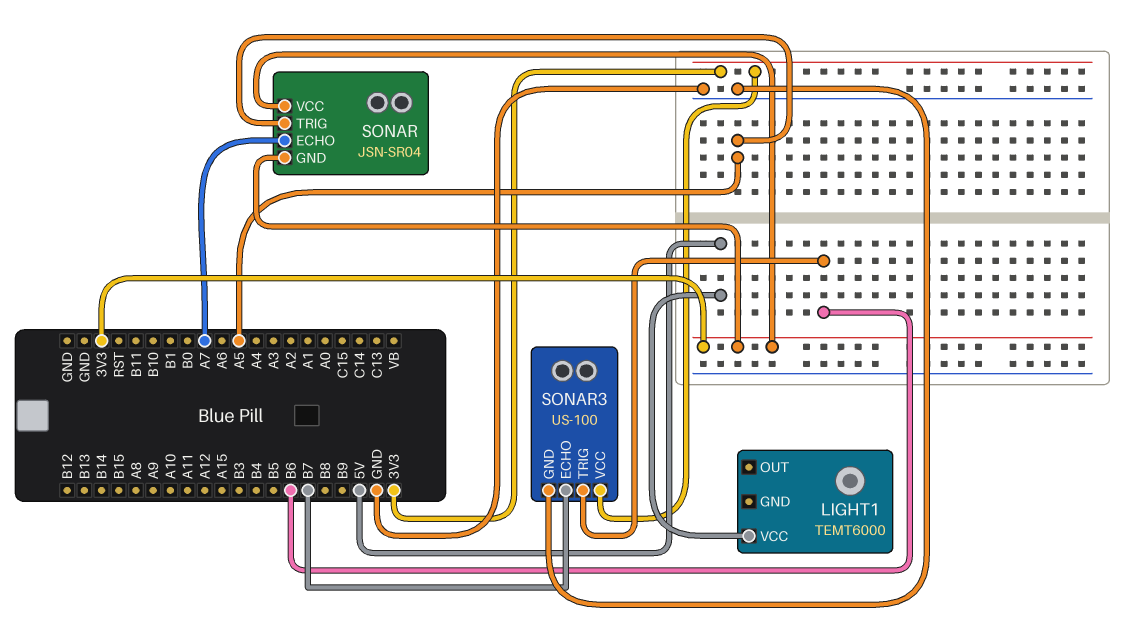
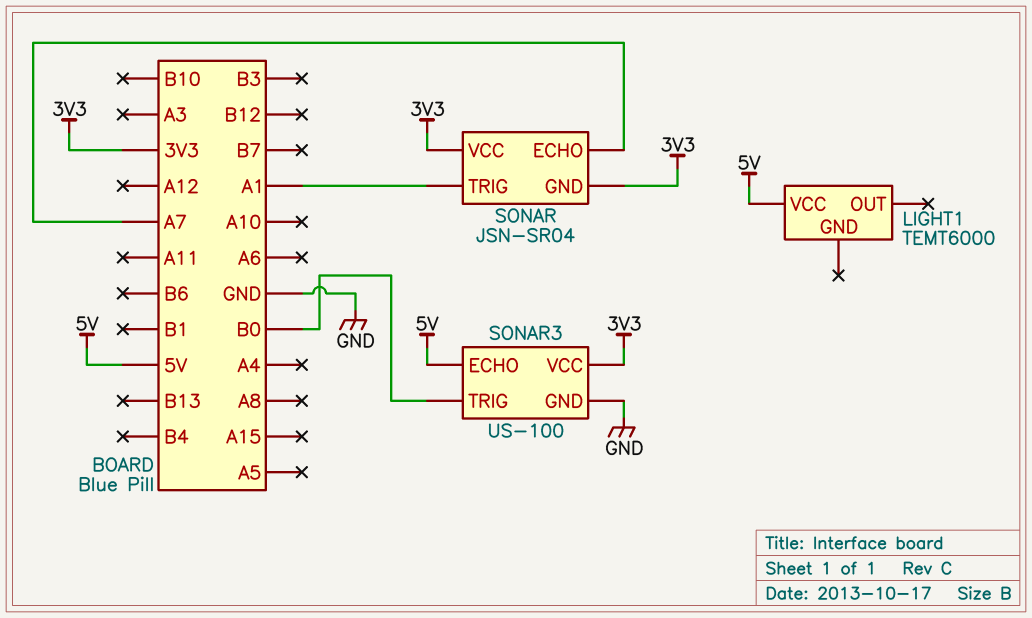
SONAR pin TRIG: A5 -> A1
SONAR3 pin ECHO: B7 -> 5V
SONAR3 pin TRIG: B6 -> B0

